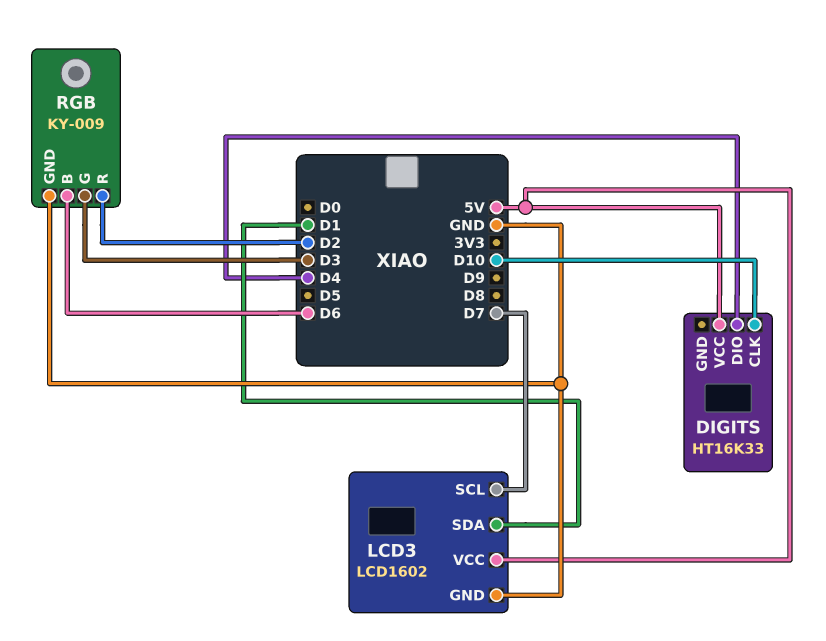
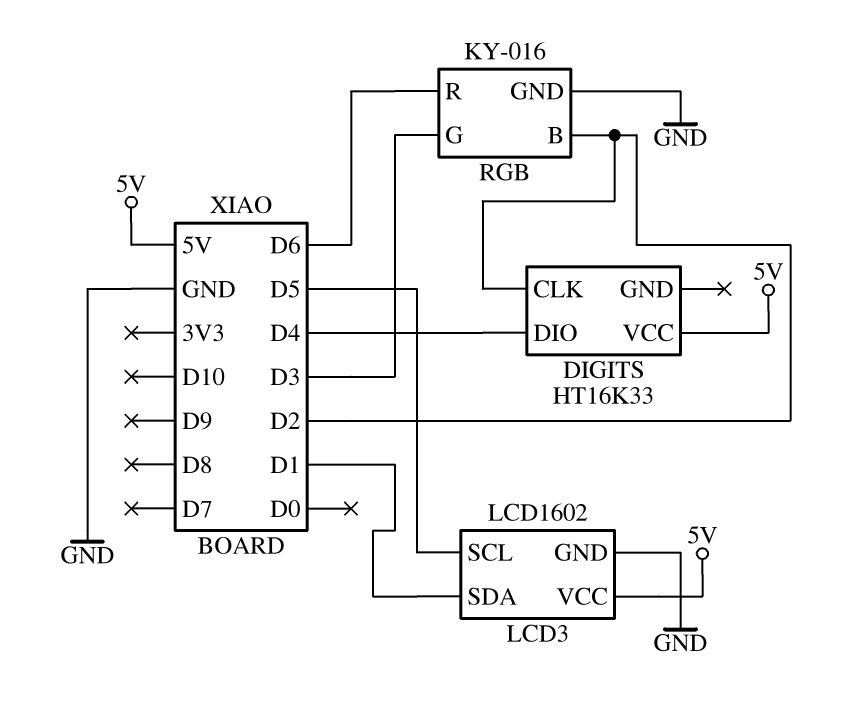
DIGITS pin CLK: D10 -> D2
LCD3 pin SCL: D7 -> D5
RGB: KY-009 -> KY-016
RGB pin B: D6 -> D2
RGB pin R: D2 -> D6

